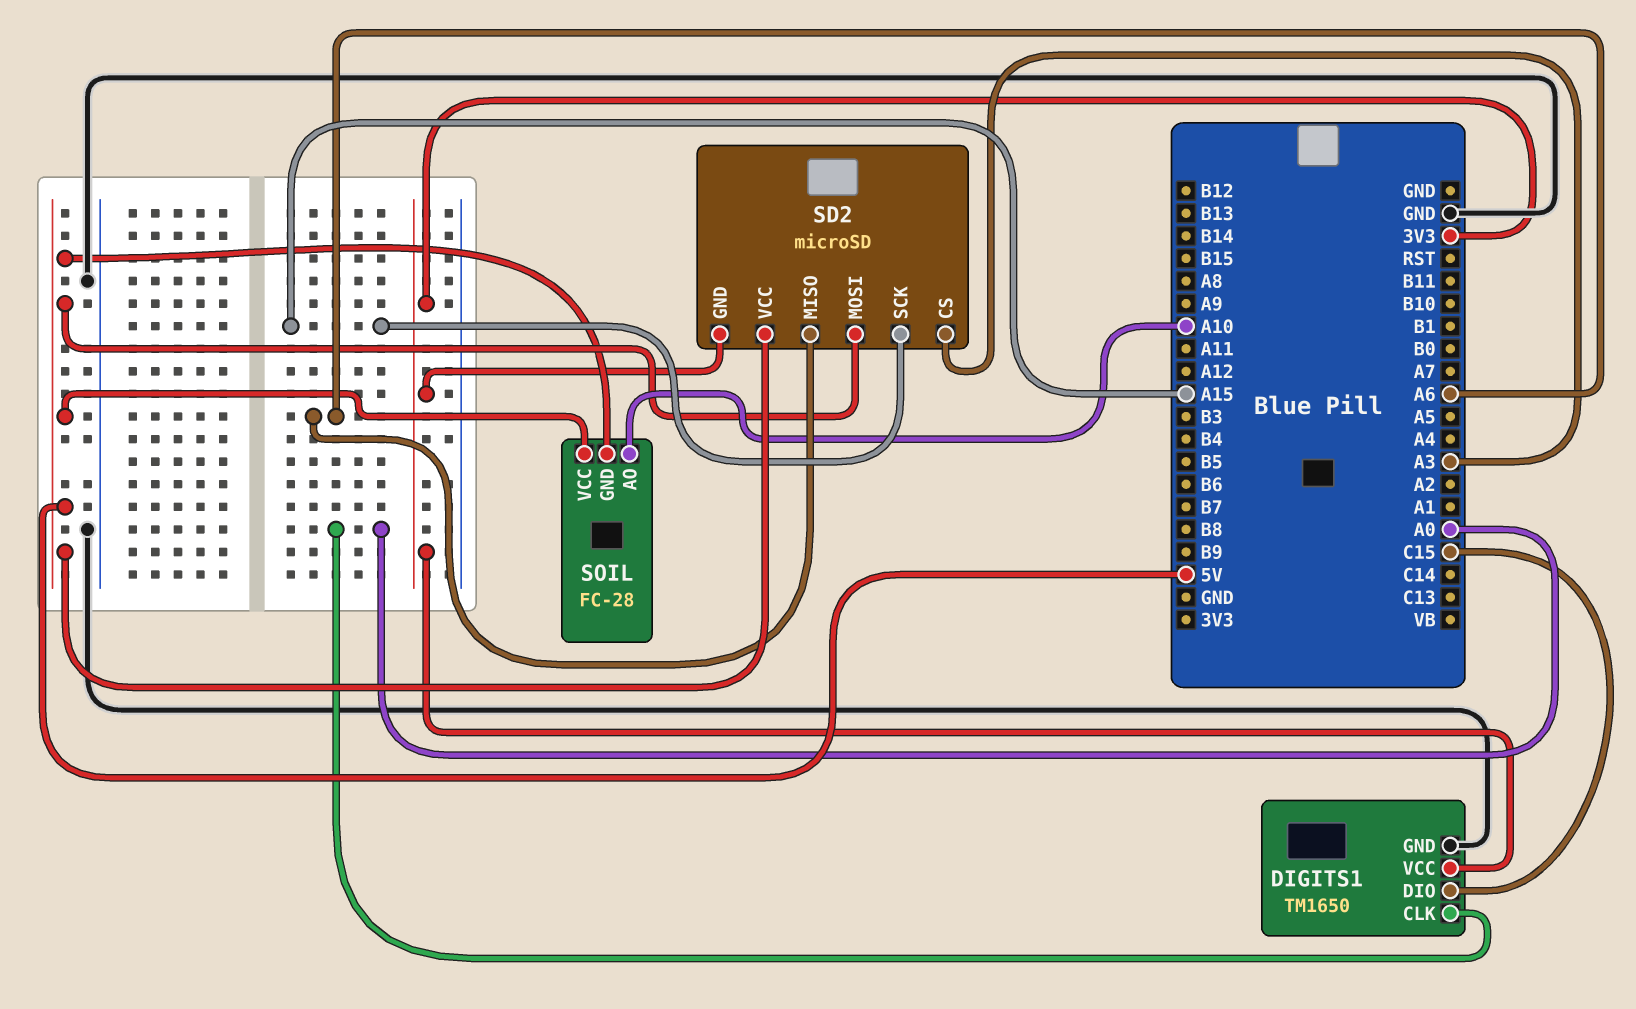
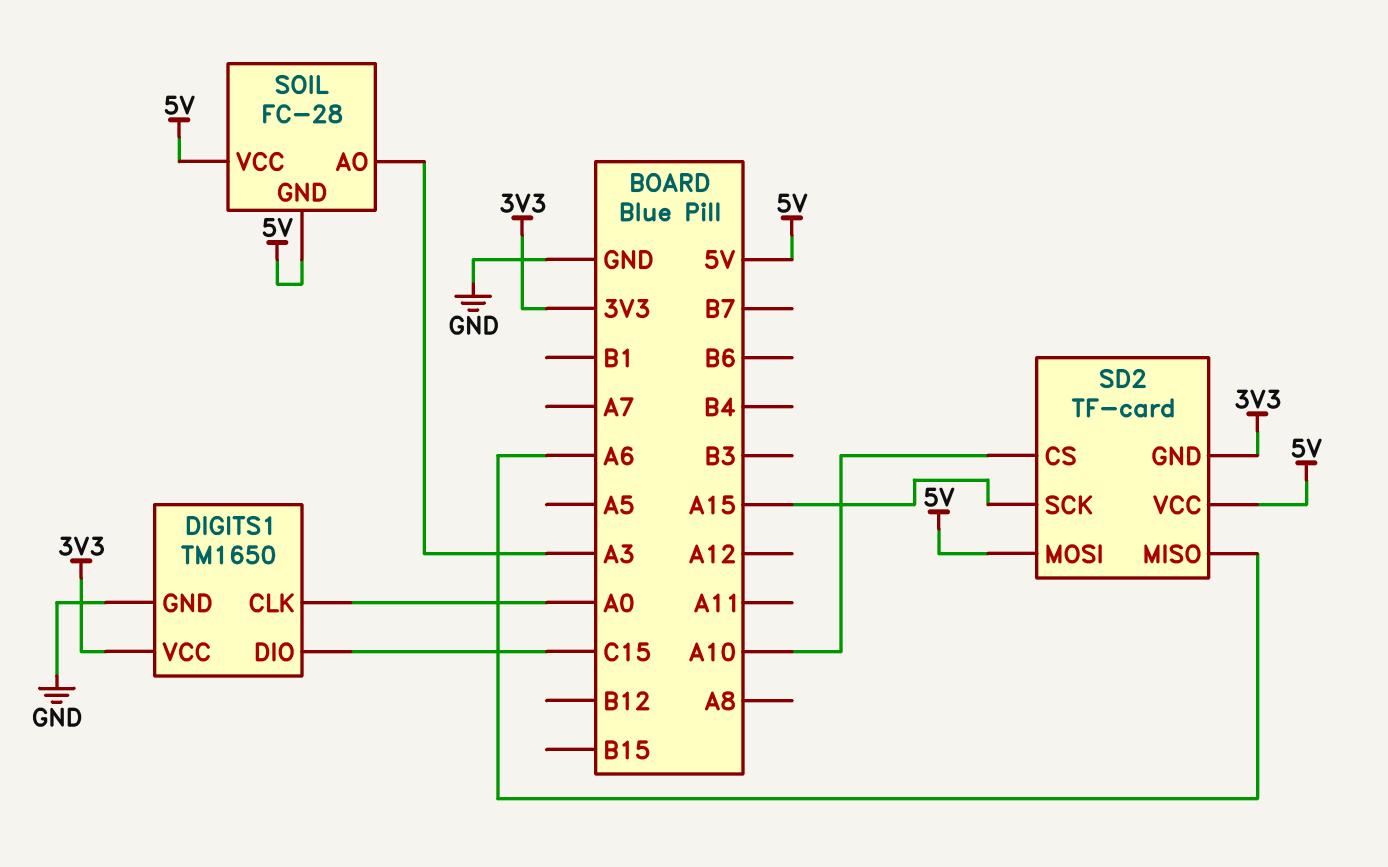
SD2: microSD -> TF-card
SD2 pin CS: A3 -> A10
SOIL pin AO: A10 -> A3

